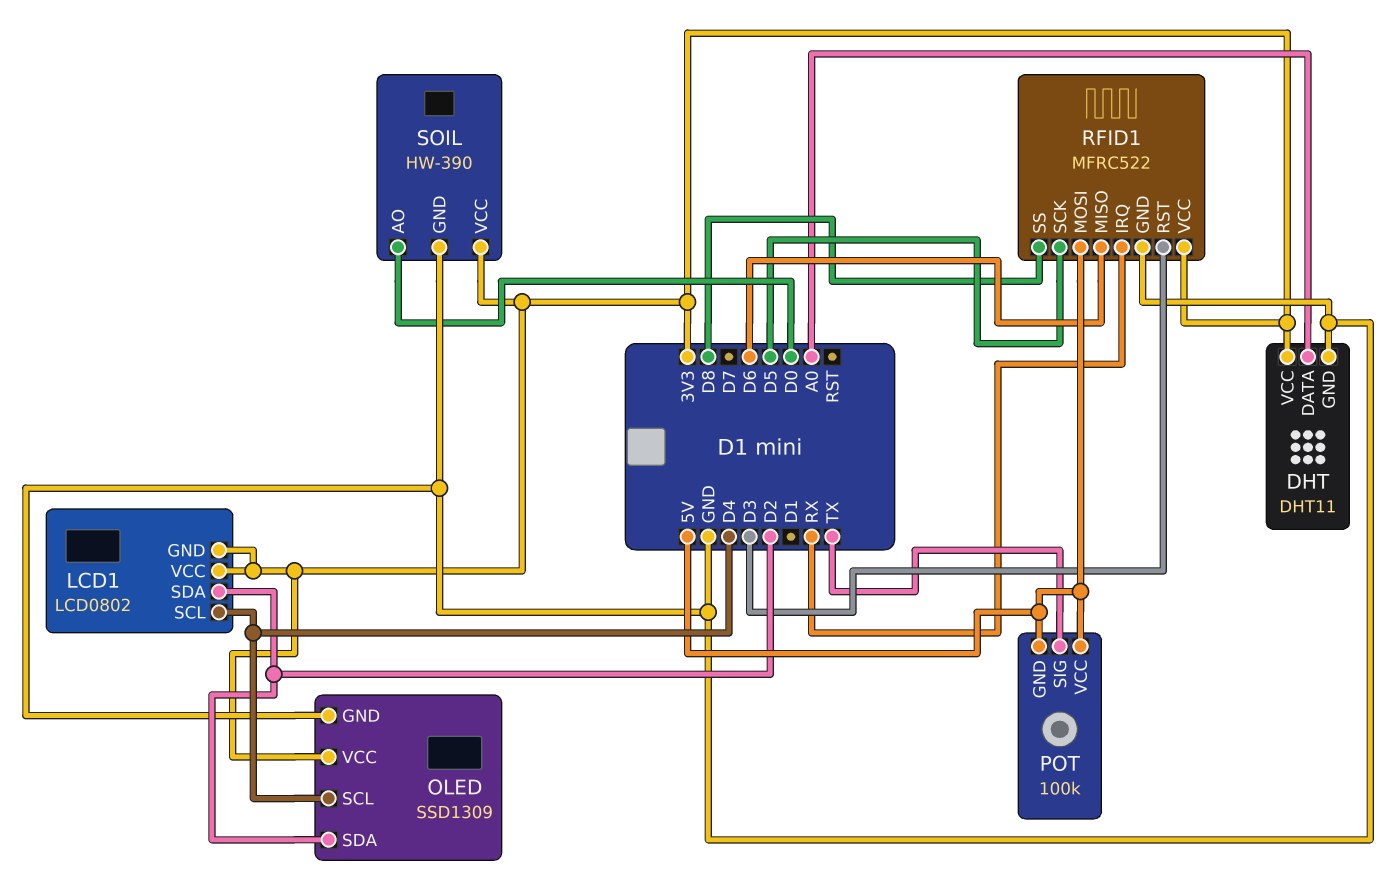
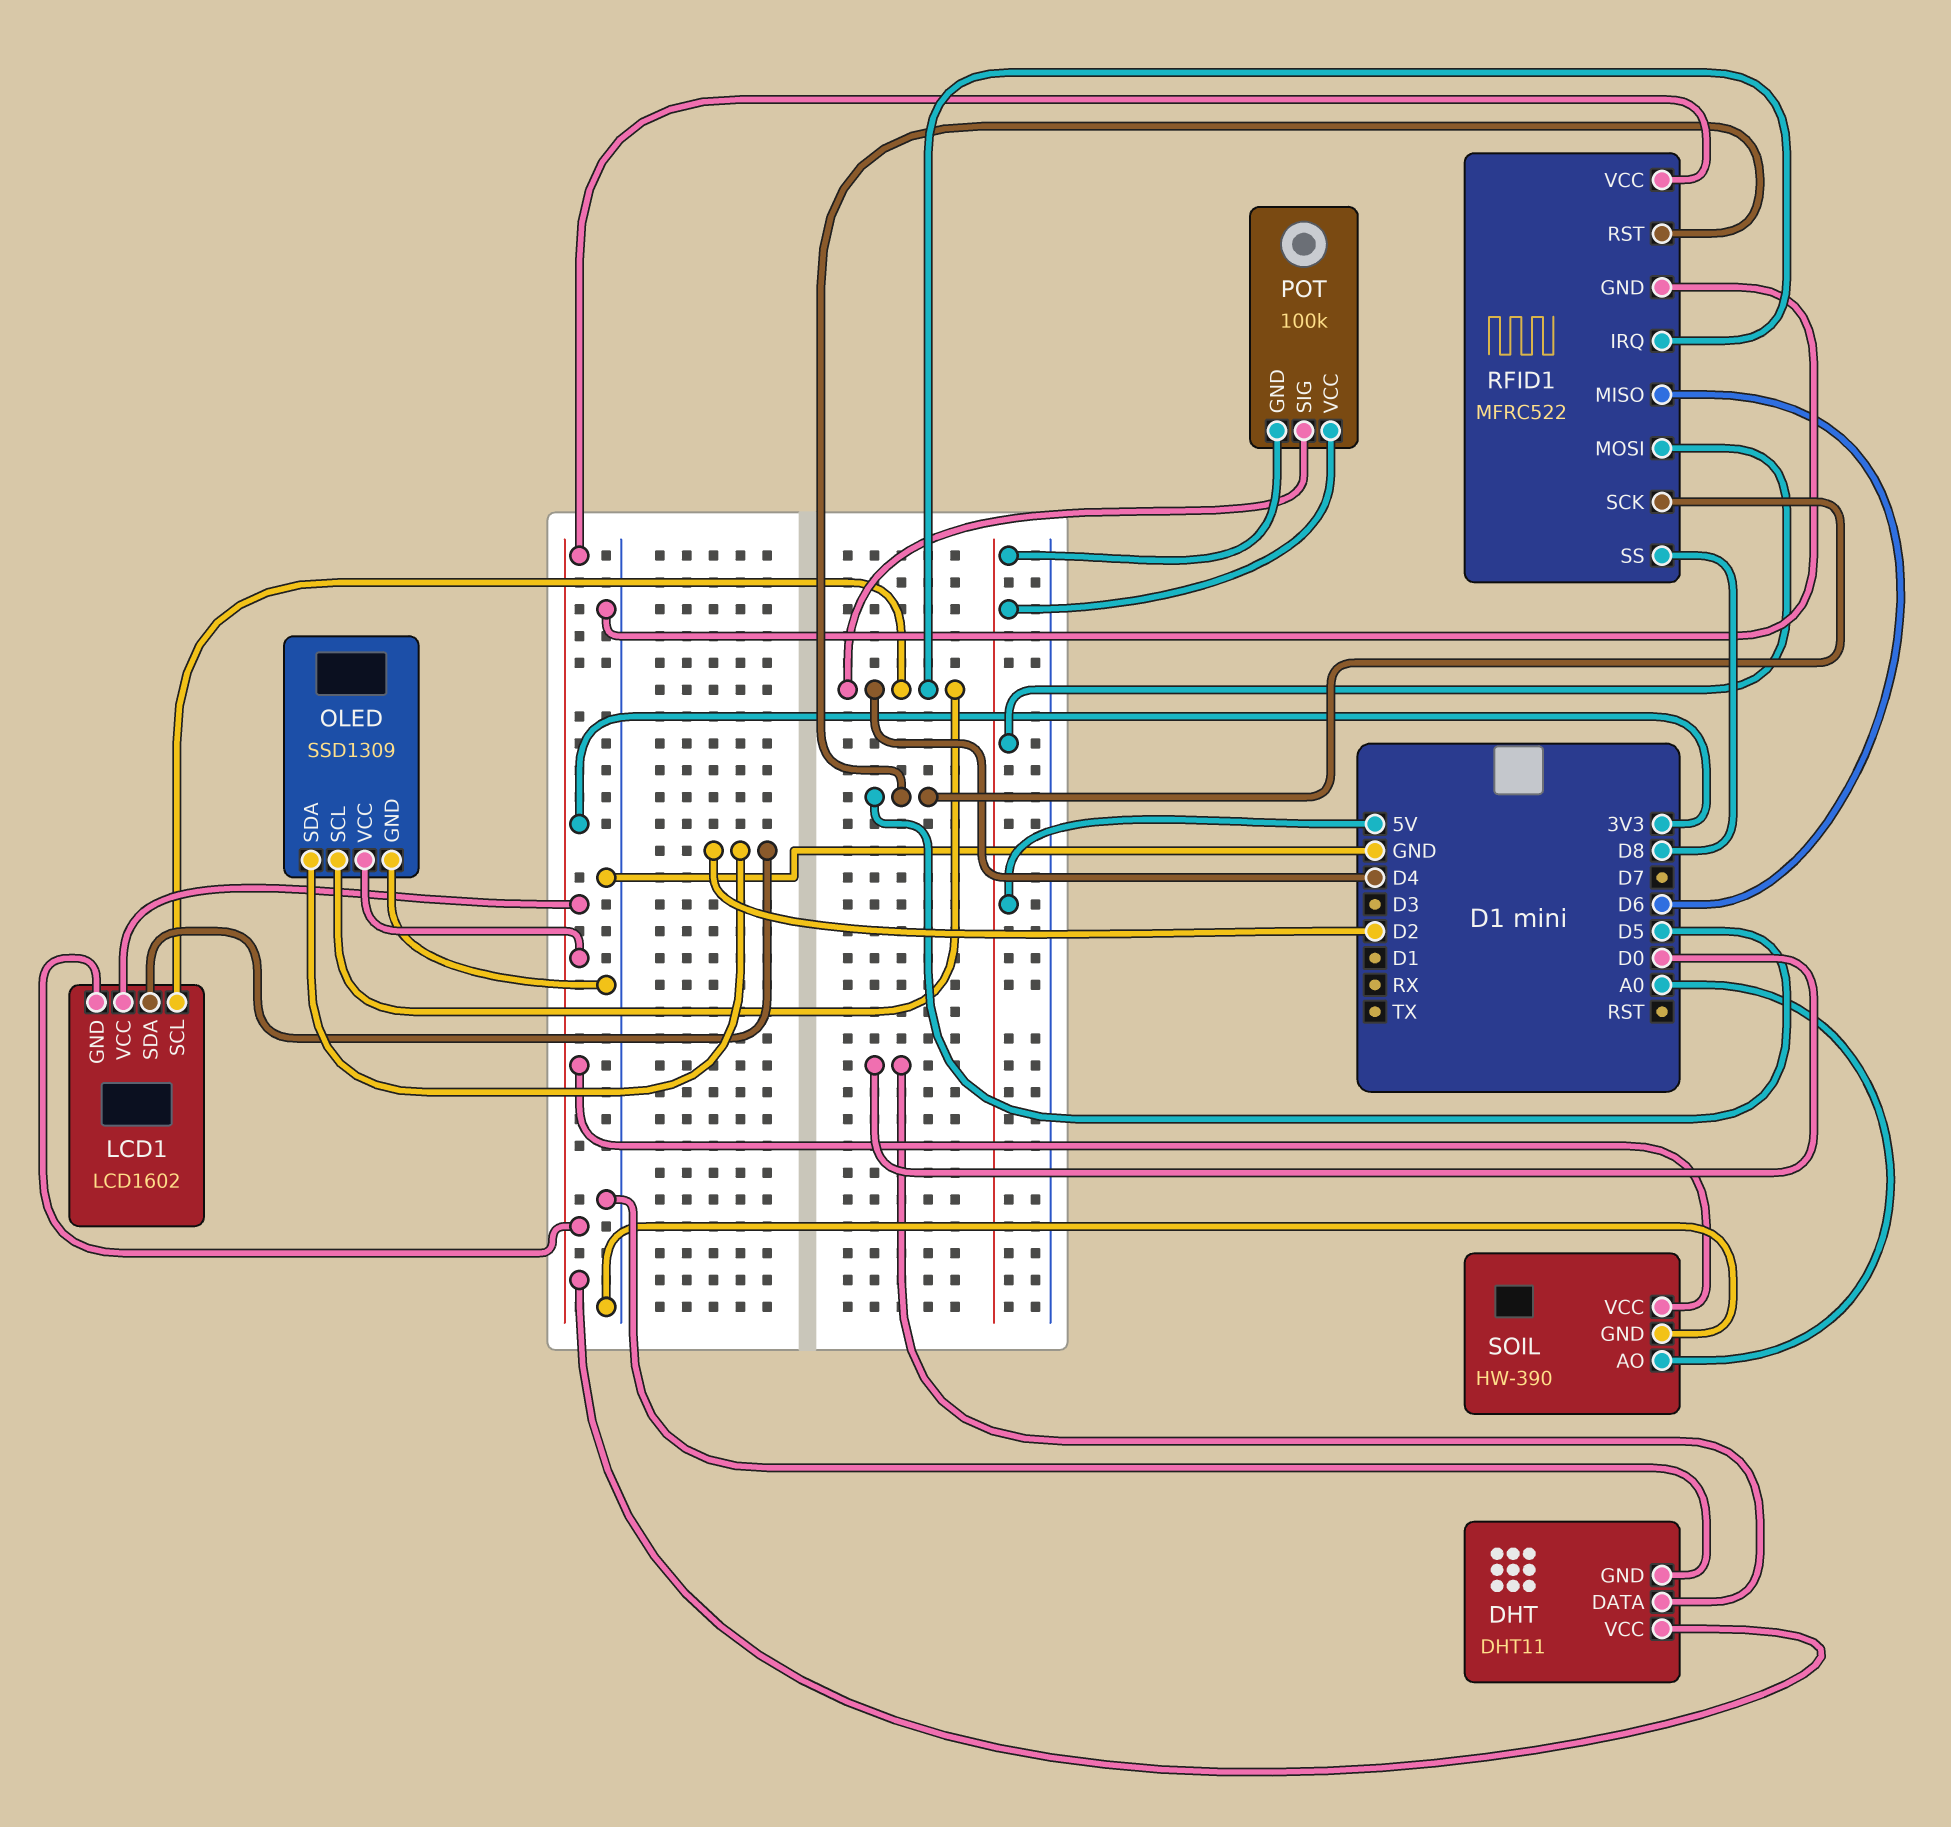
DHT pin DATA: A0 -> D0
LCD1: LCD0802 -> LCD1602
POT pin SIG: TX -> D4
RFID1 pin IRQ: RX -> D4
RFID1 pin RST: D3 -> D5
SOIL pin AO: D0 -> A0

